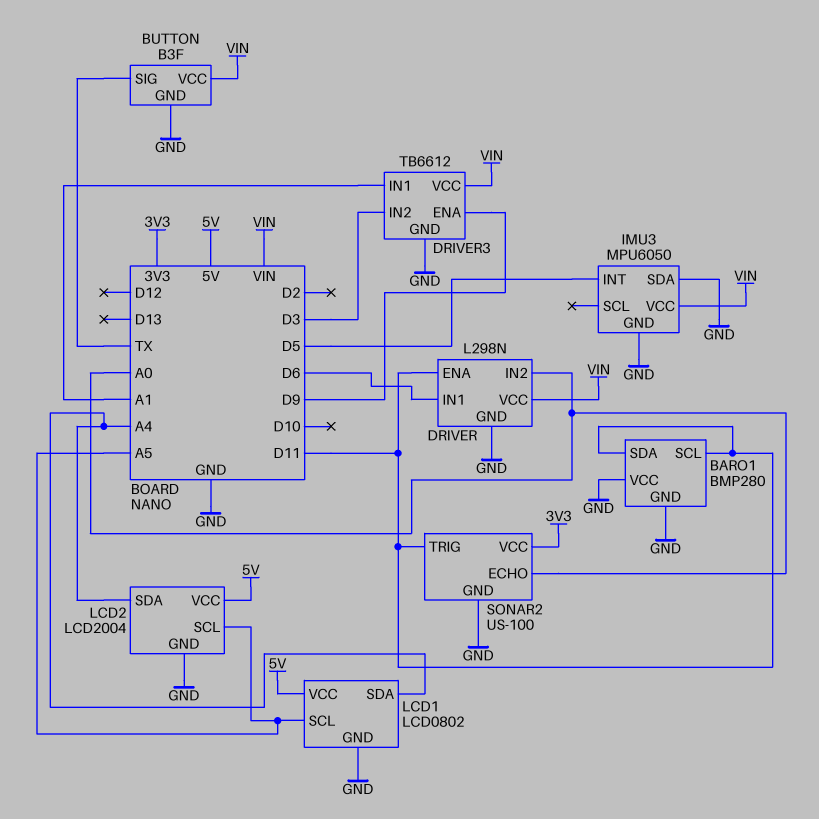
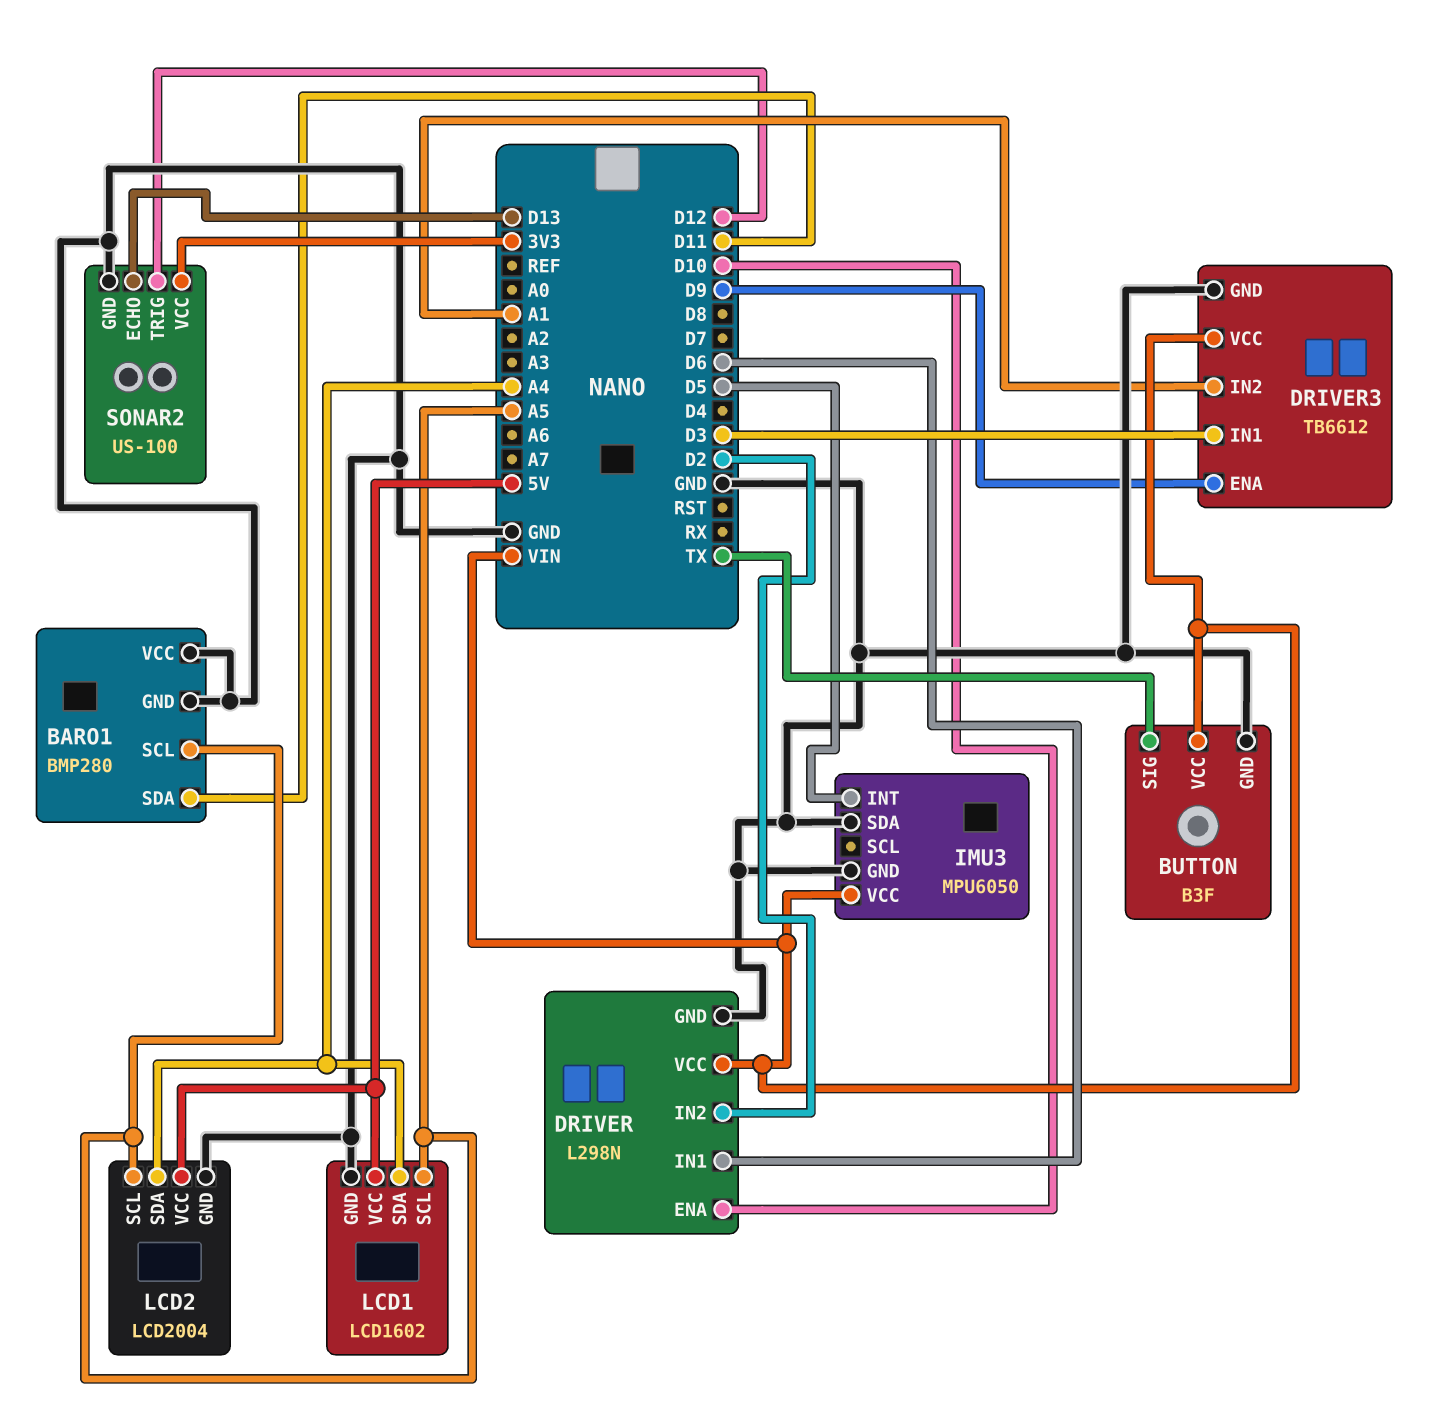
BARO1 pin SCL: D11 -> A5
DRIVER pin ENA: D11 -> D10
DRIVER pin IN2: A0 -> D2
DRIVER3 pin IN1: A1 -> D3
DRIVER3 pin IN2: D3 -> A1
LCD1: LCD0802 -> LCD1602
SONAR2 pin ECHO: A0 -> D13
SONAR2 pin TRIG: D11 -> D12

